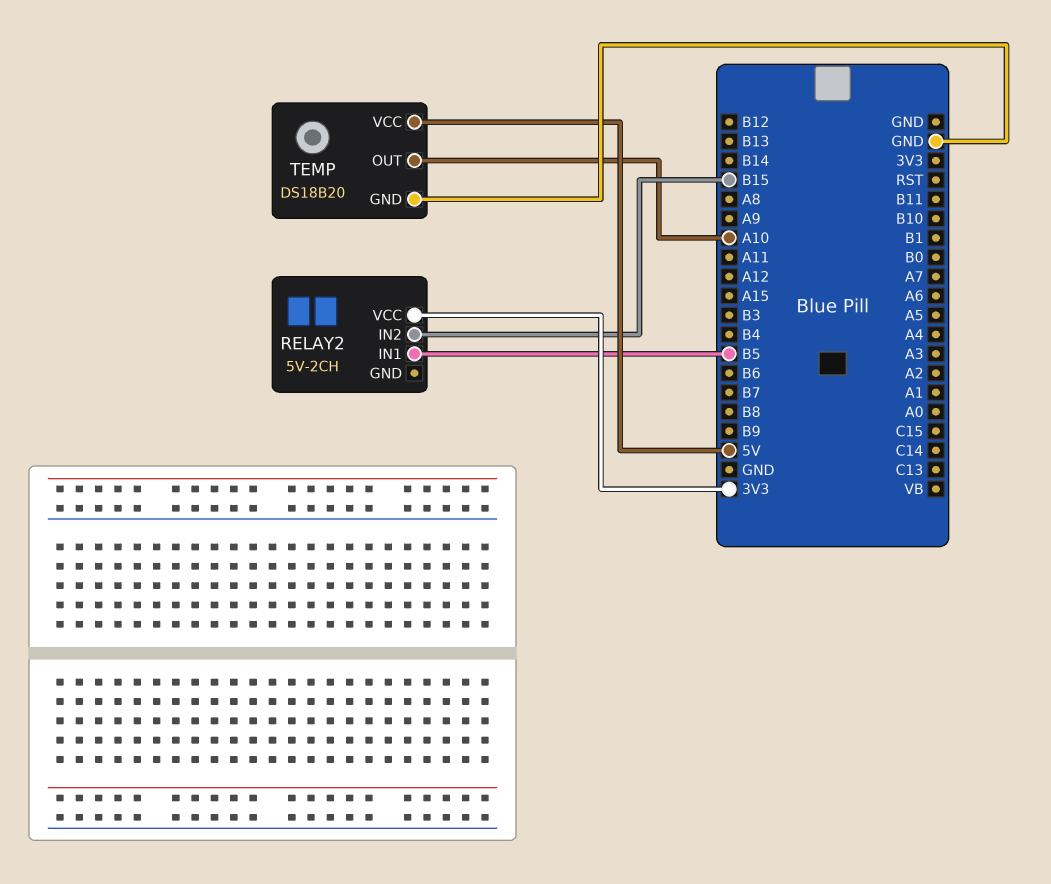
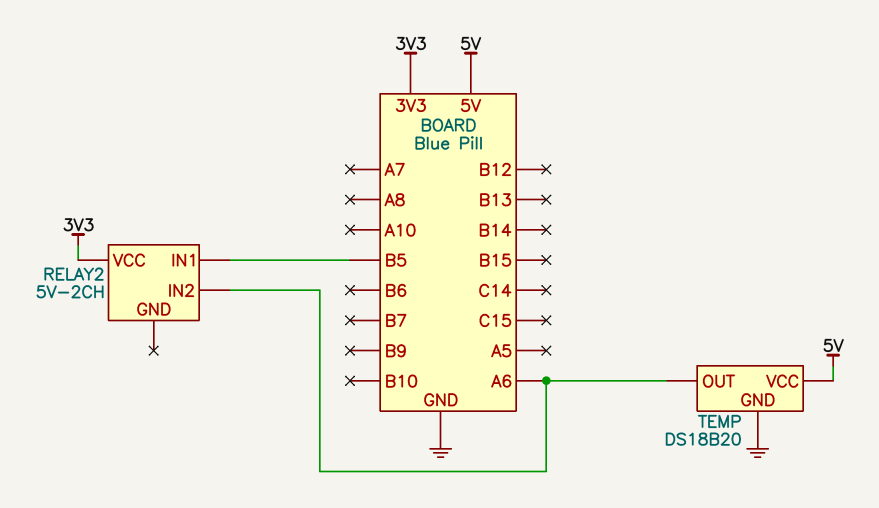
RELAY2 pin IN2: B15 -> A6
TEMP pin OUT: A10 -> A6

